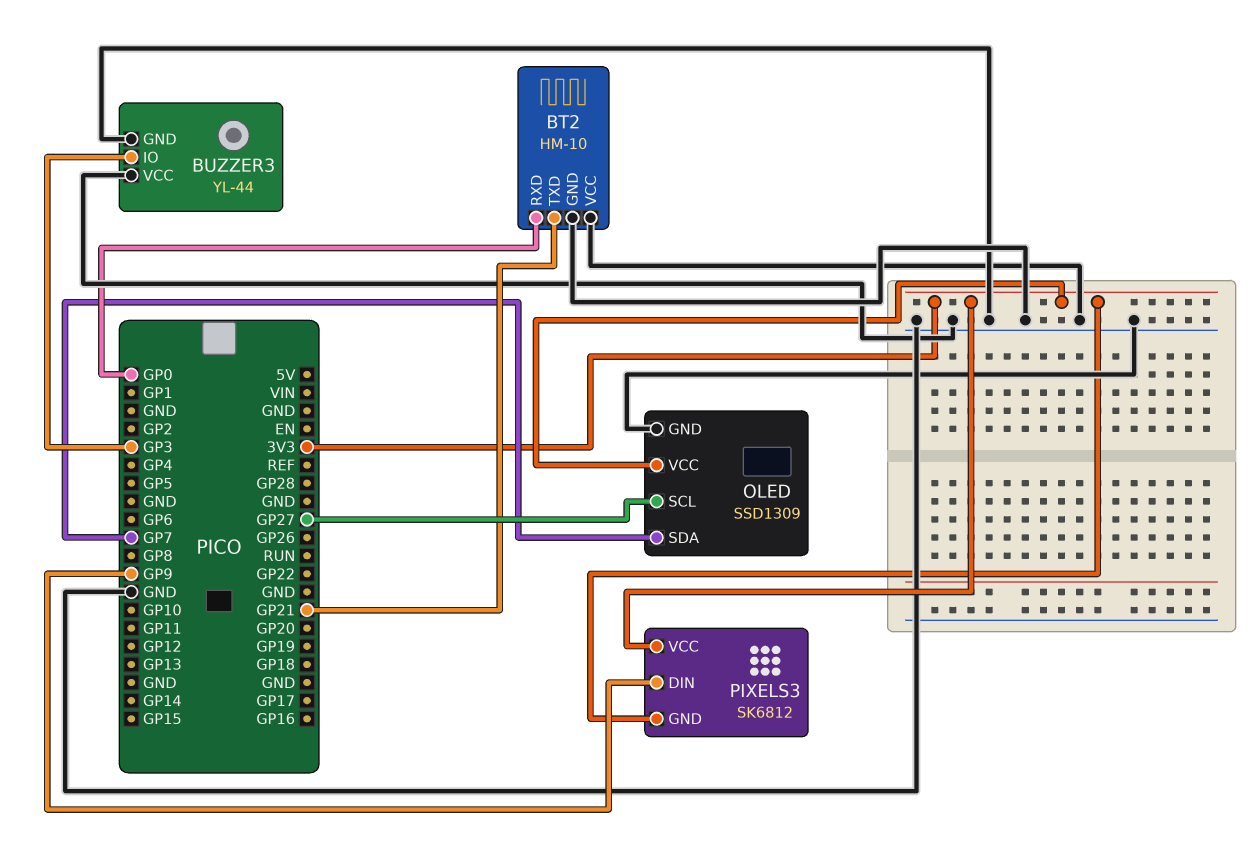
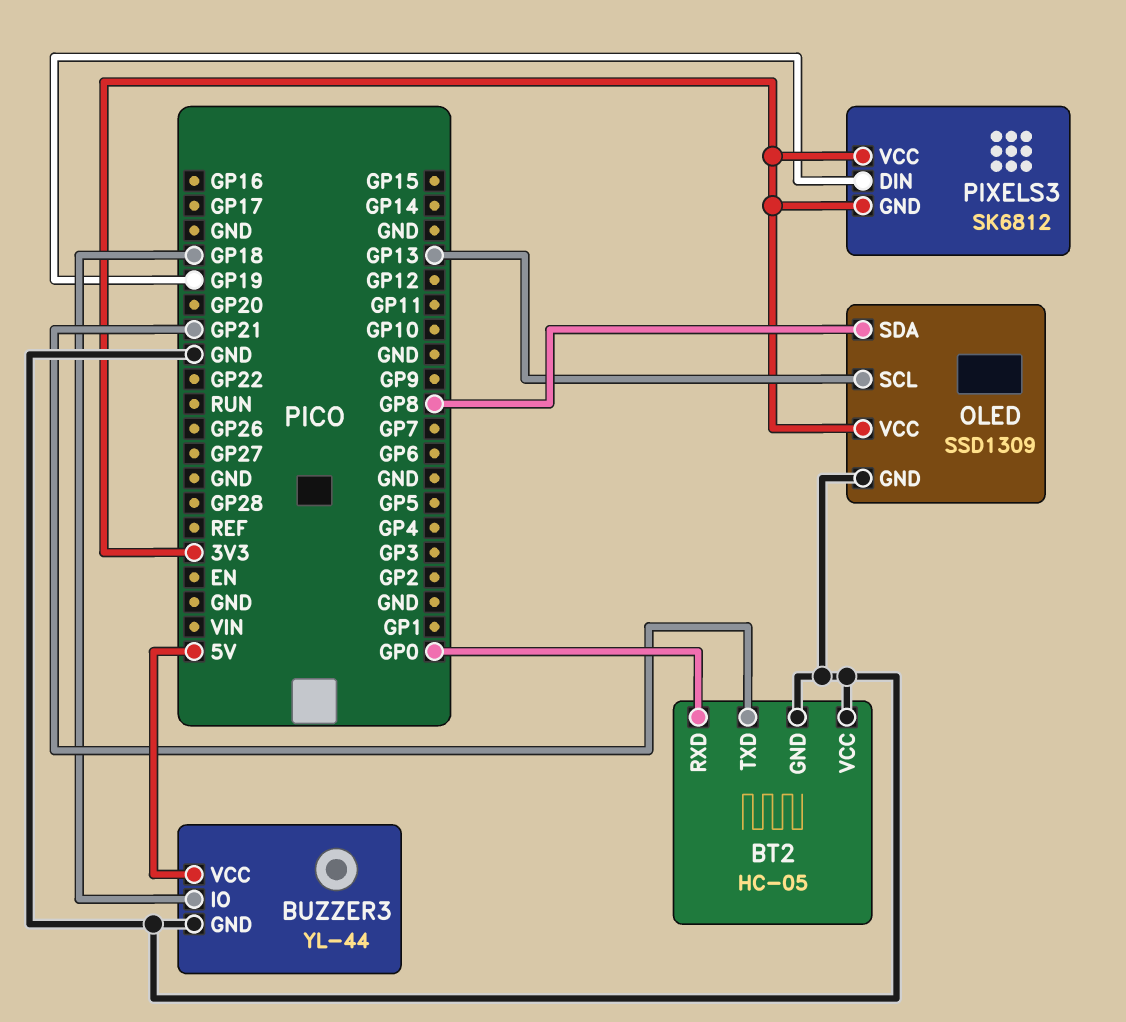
BT2: HM-10 -> HC-05
BUZZER3 pin IO: GP3 -> GP18
BUZZER3 pin VCC: GND -> 5V
OLED pin SCL: GP27 -> GP13
OLED pin SDA: GP7 -> GP8
PIXELS3 pin DIN: GP9 -> GP19

